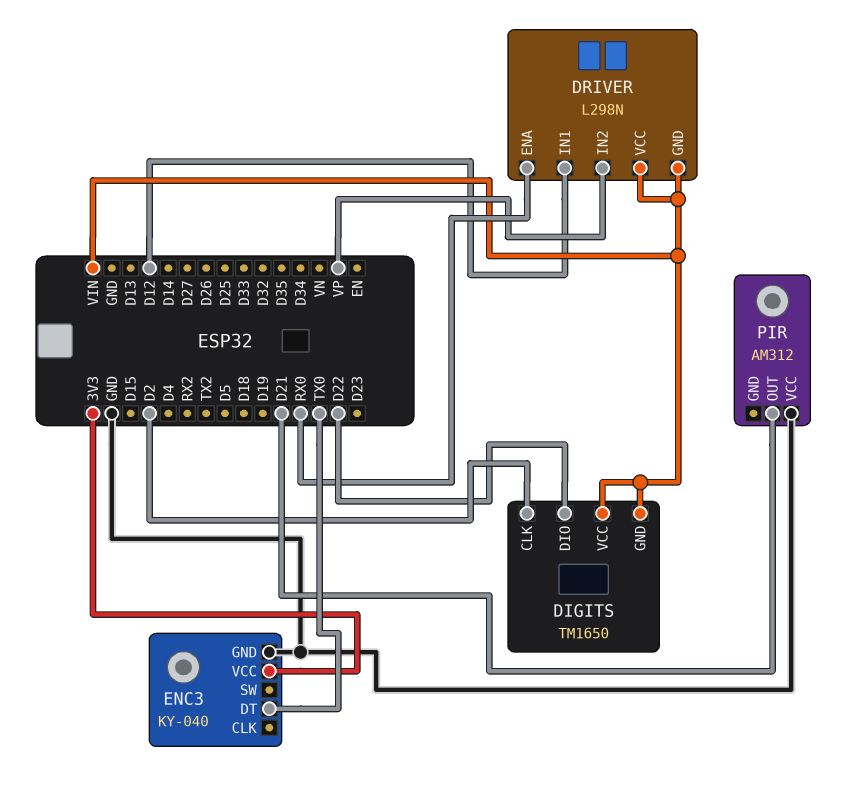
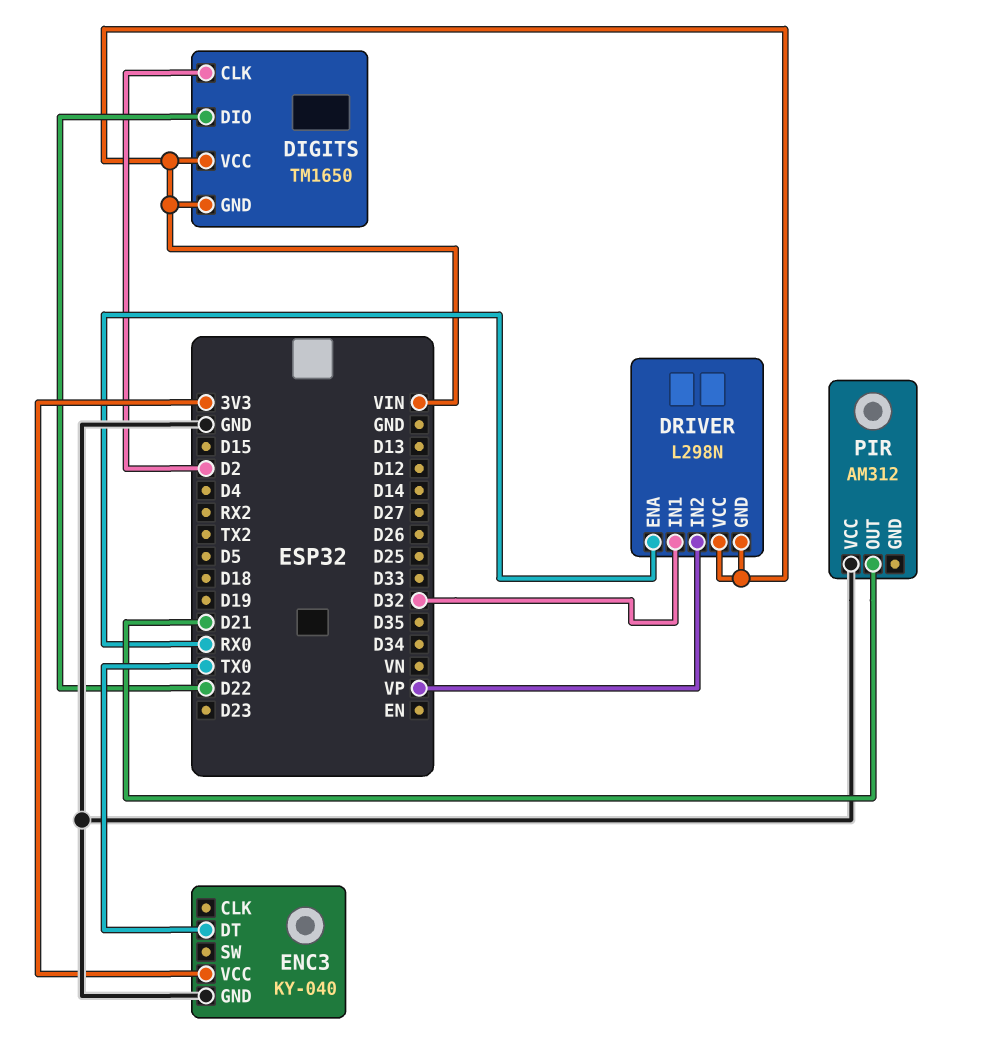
DRIVER pin IN1: D12 -> D32

